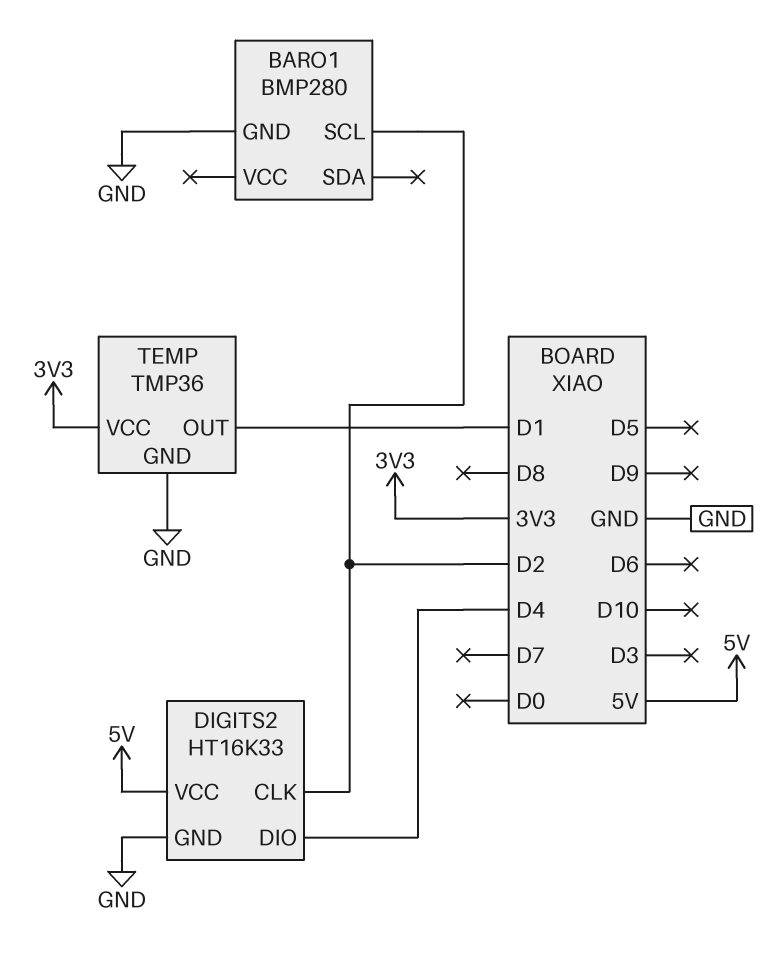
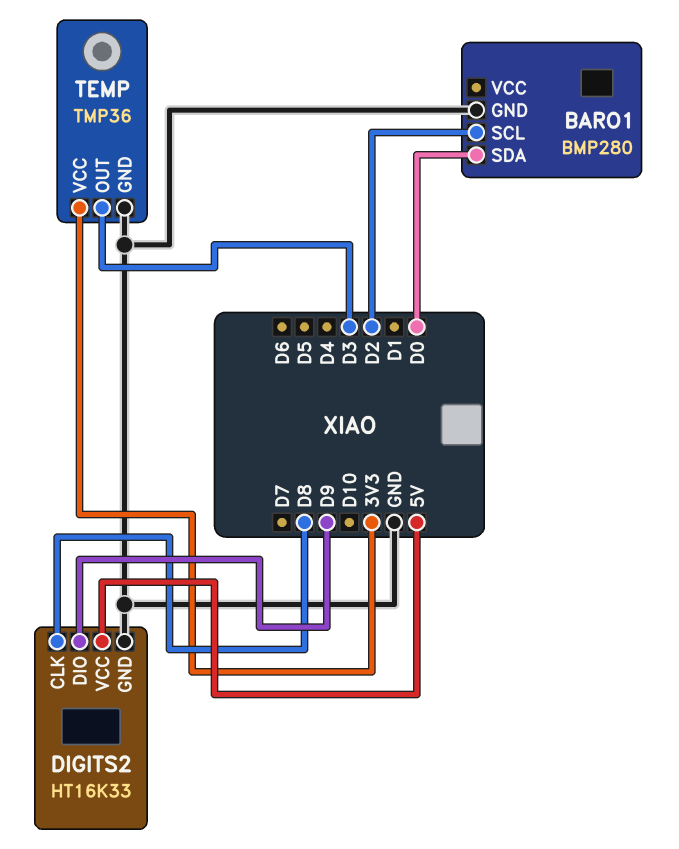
BARO1 pin SDA: none -> D0
DIGITS2 pin CLK: D2 -> D8
DIGITS2 pin DIO: D4 -> D9
TEMP pin OUT: D1 -> D3

